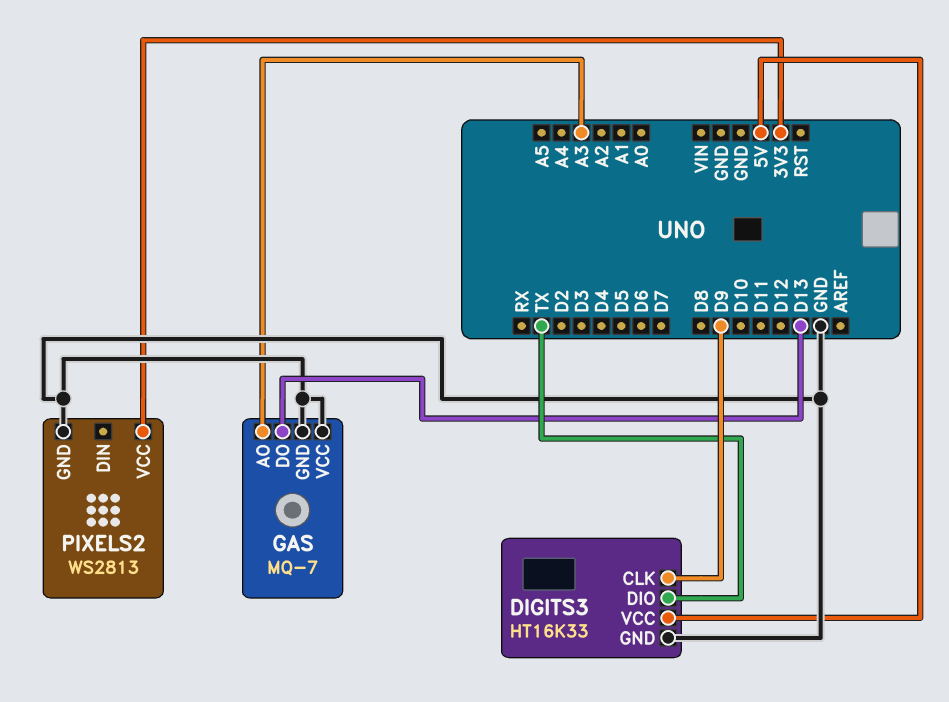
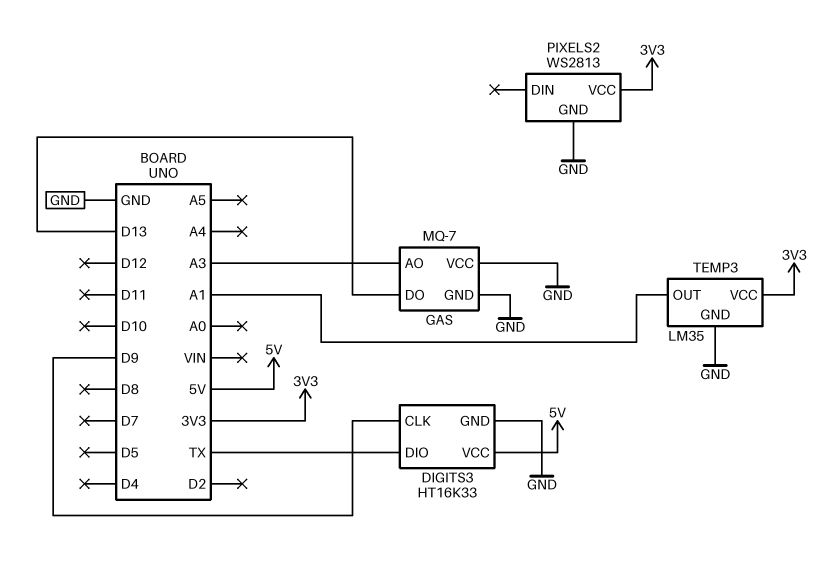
TEMP3: none -> LM35
TEMP3 pin GND: none -> GND
TEMP3 pin OUT: none -> A1
TEMP3 pin VCC: none -> 3V3

